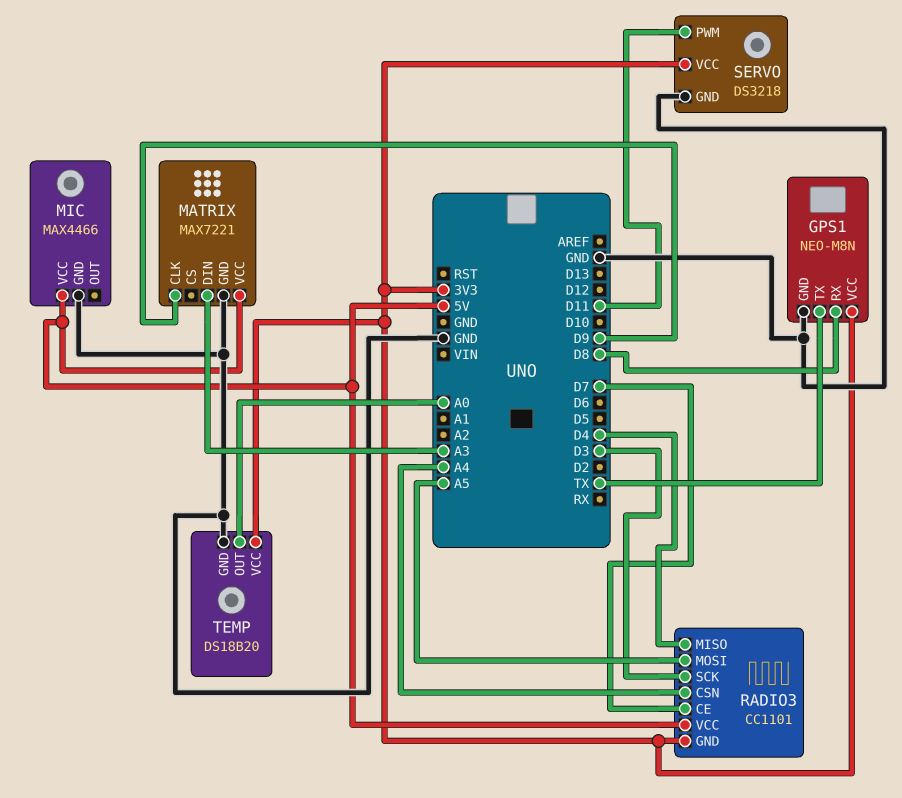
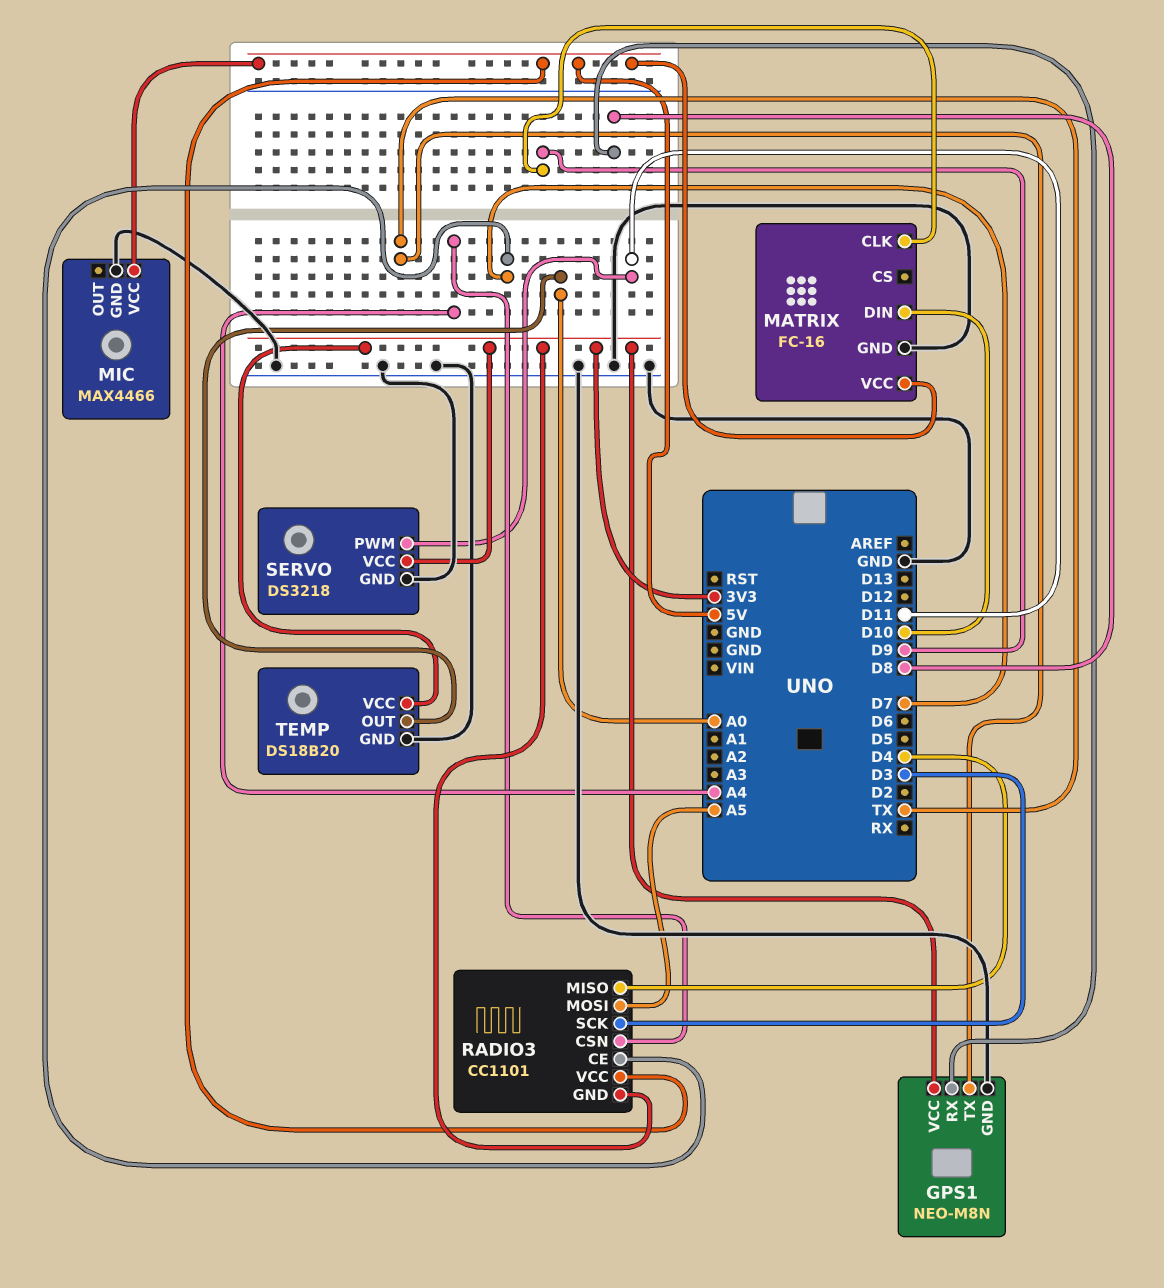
MATRIX: MAX7221 -> FC-16
MATRIX pin DIN: A3 -> D10

